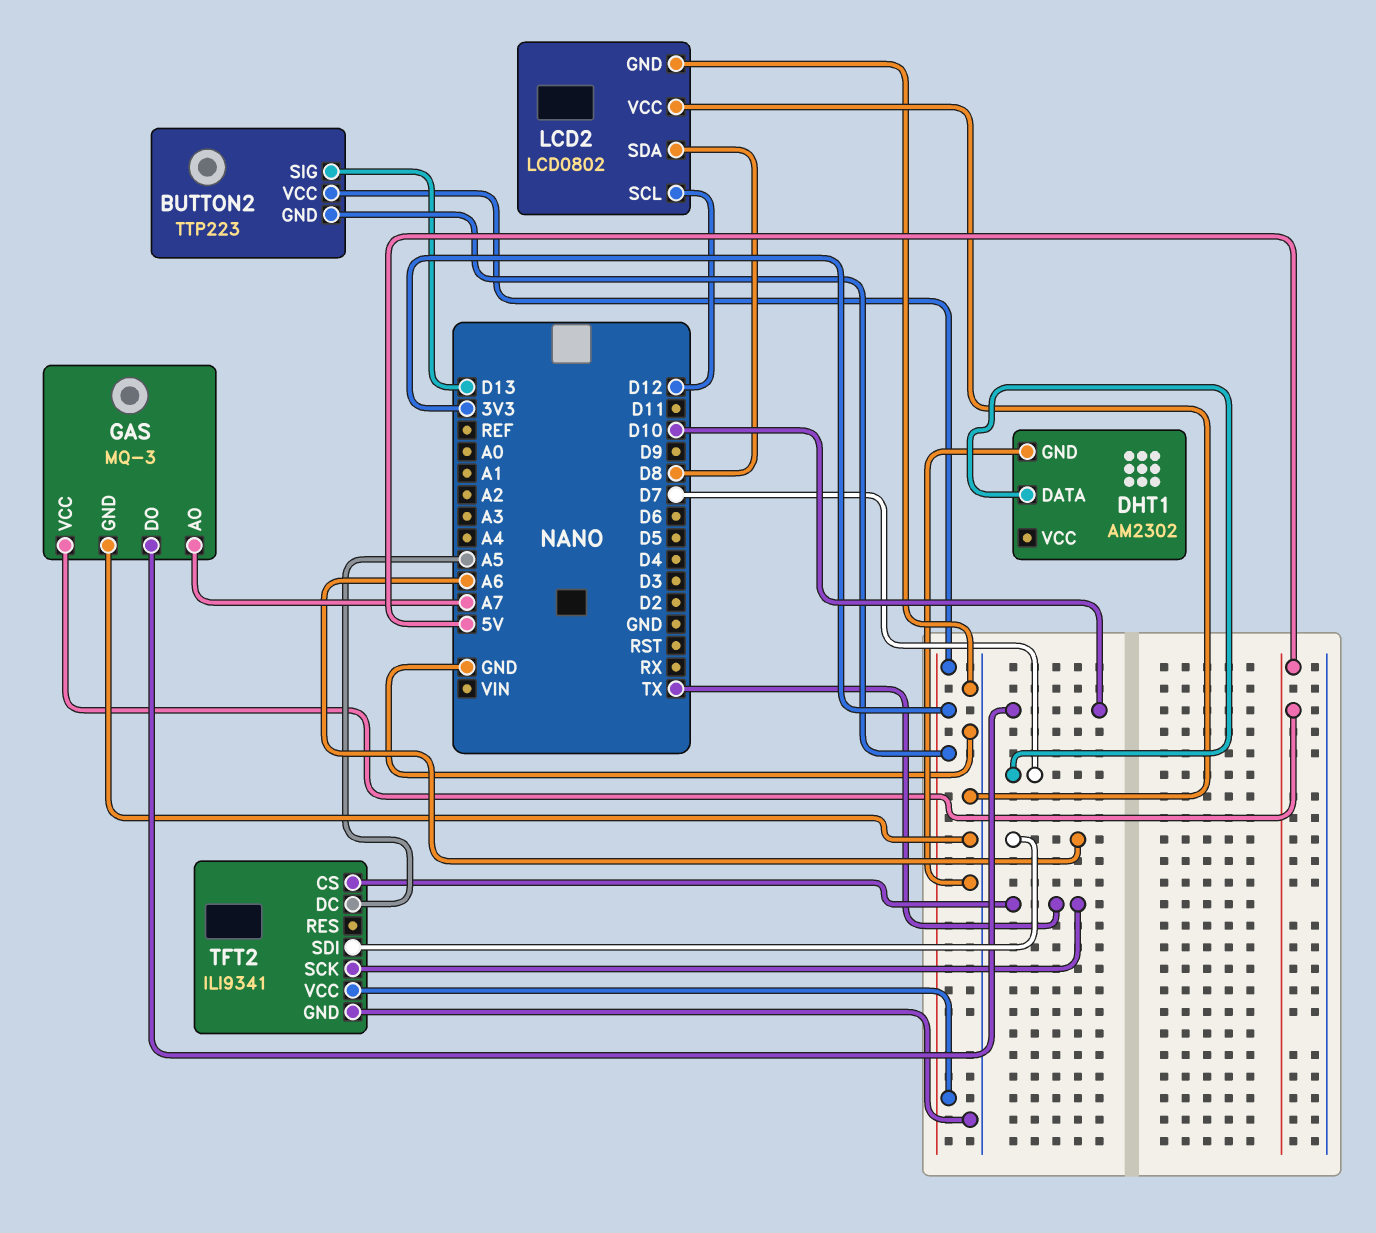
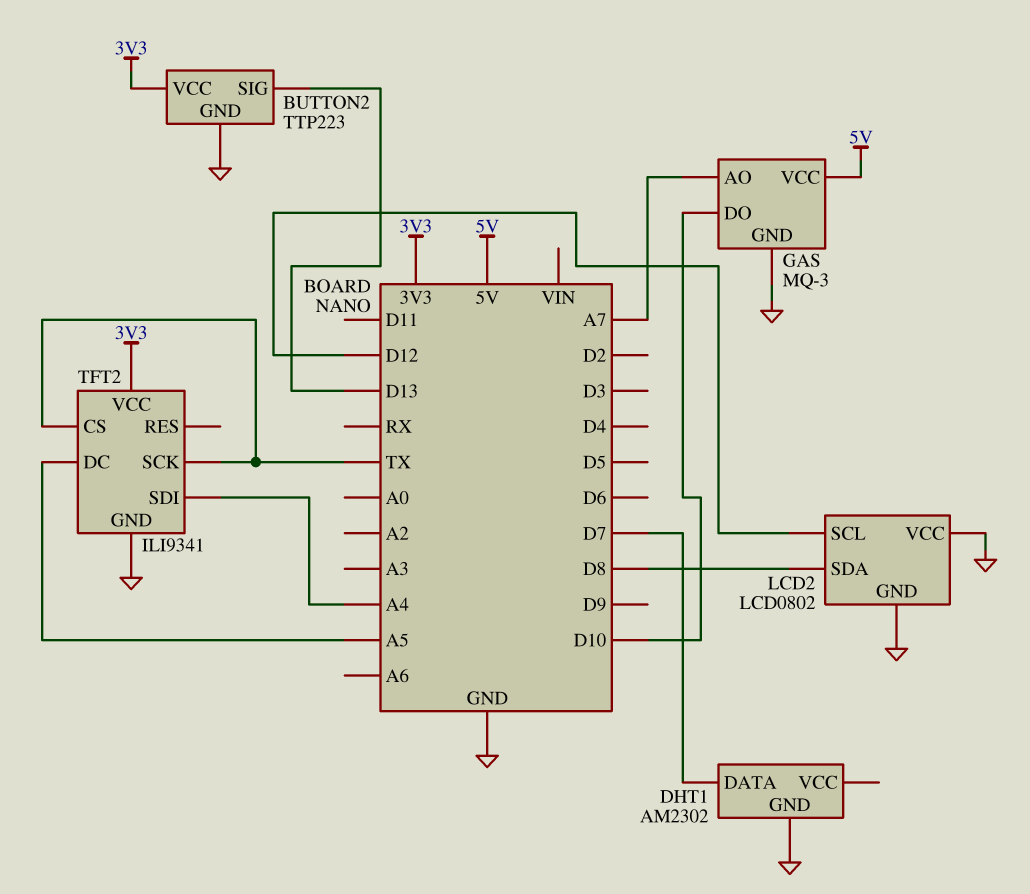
BUTTON2 pin GND: 3V3 -> GND
TFT2 pin SDI: A6 -> A4

